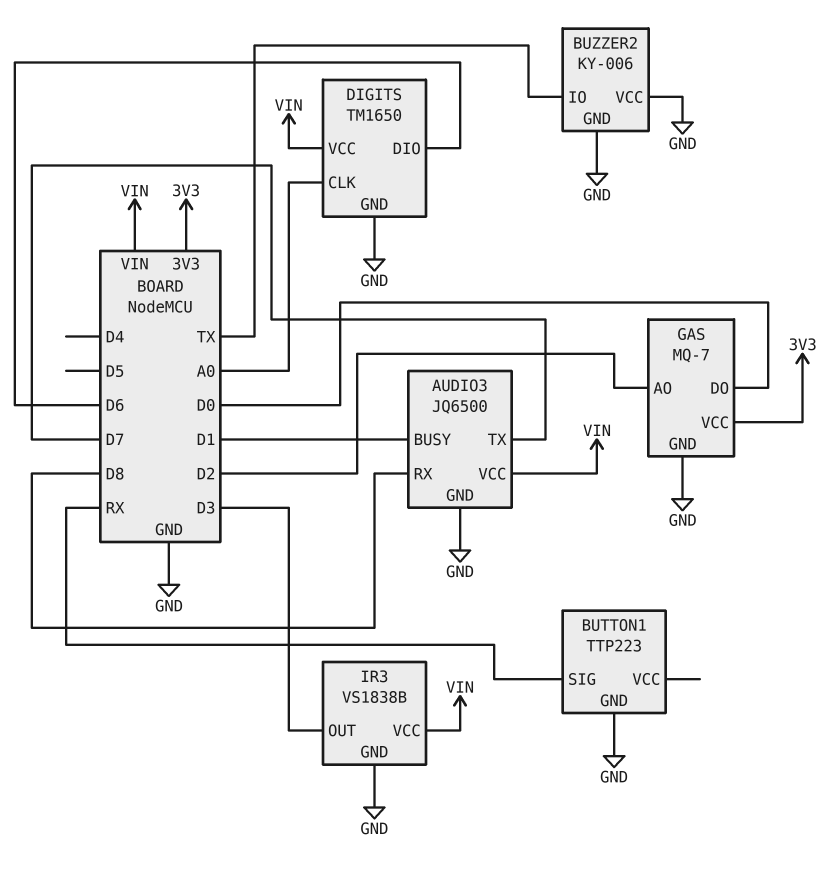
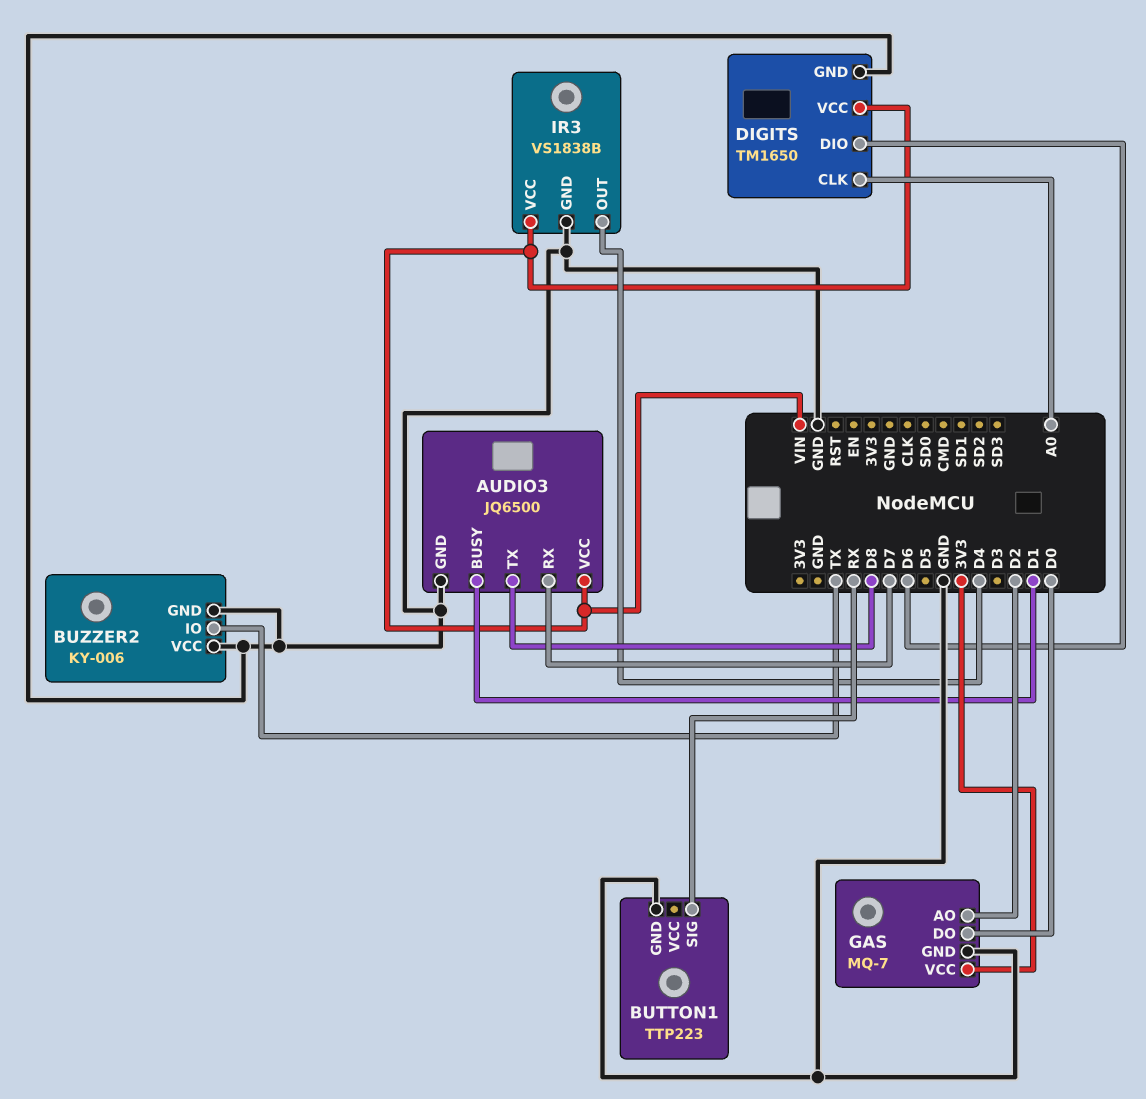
AUDIO3 pin RX: D8 -> D7
AUDIO3 pin TX: D7 -> D8
IR3 pin OUT: D3 -> D4

